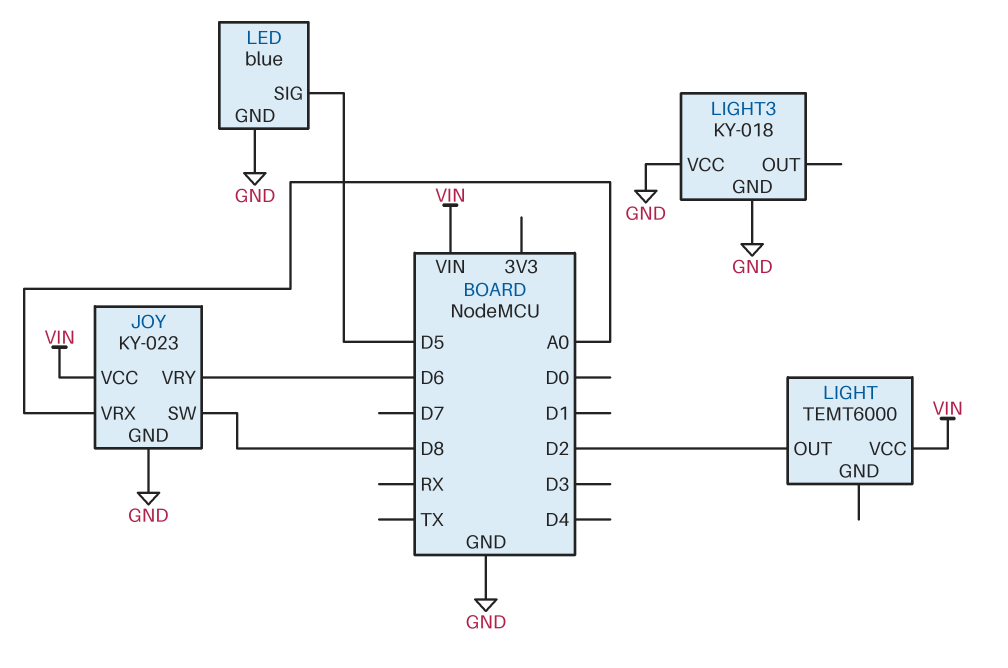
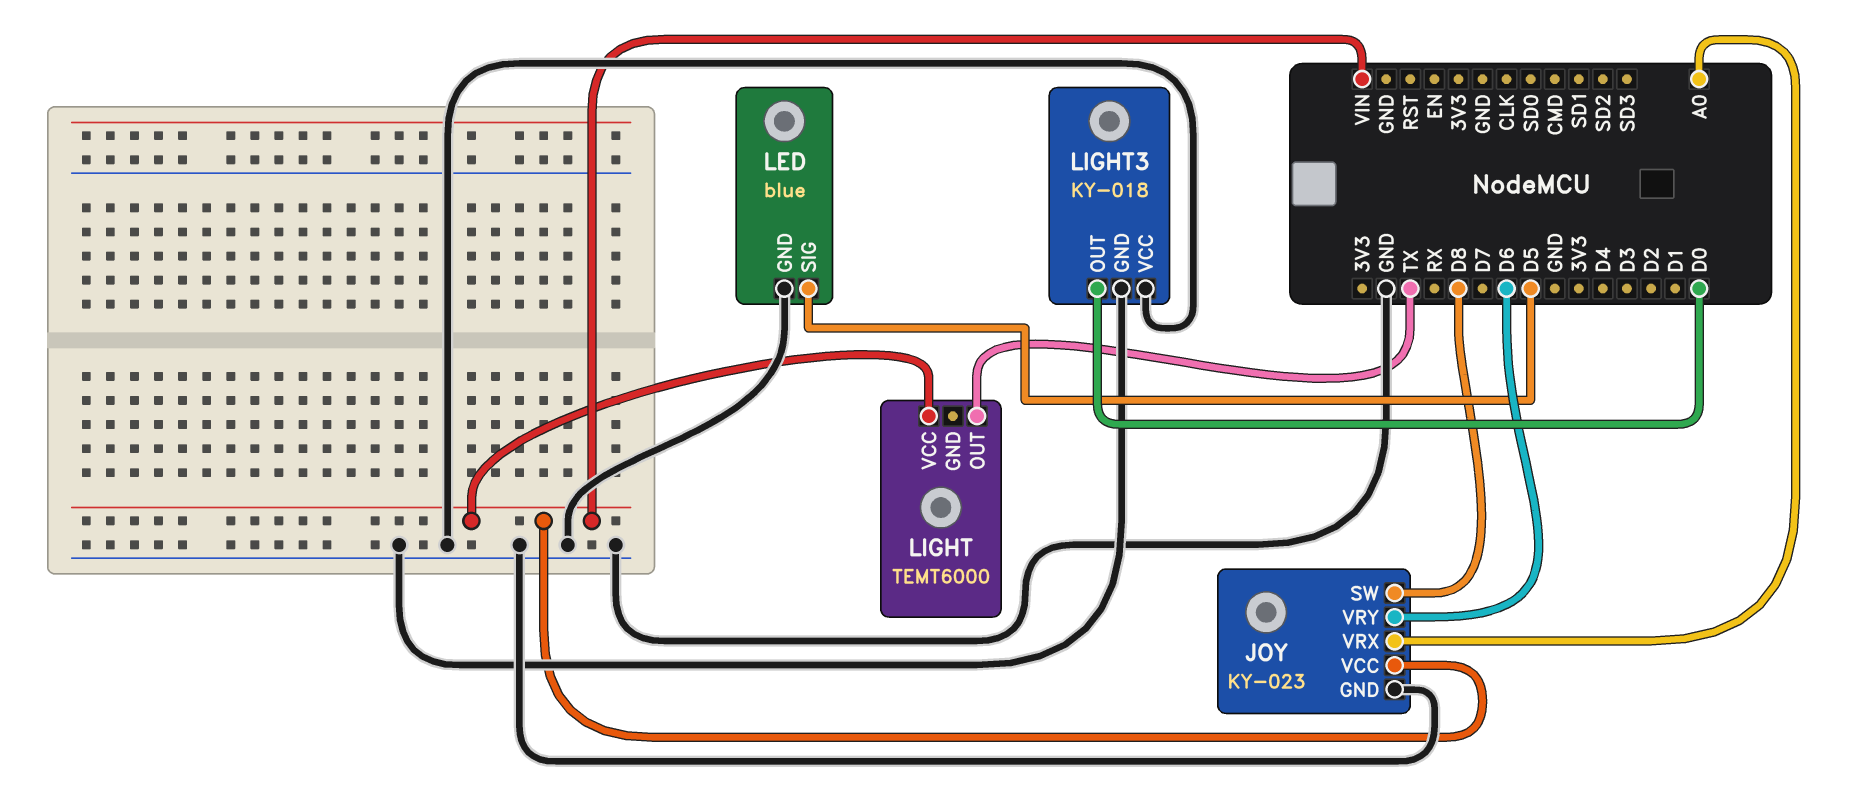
LIGHT pin OUT: D2 -> TX
LIGHT3 pin OUT: none -> D0

